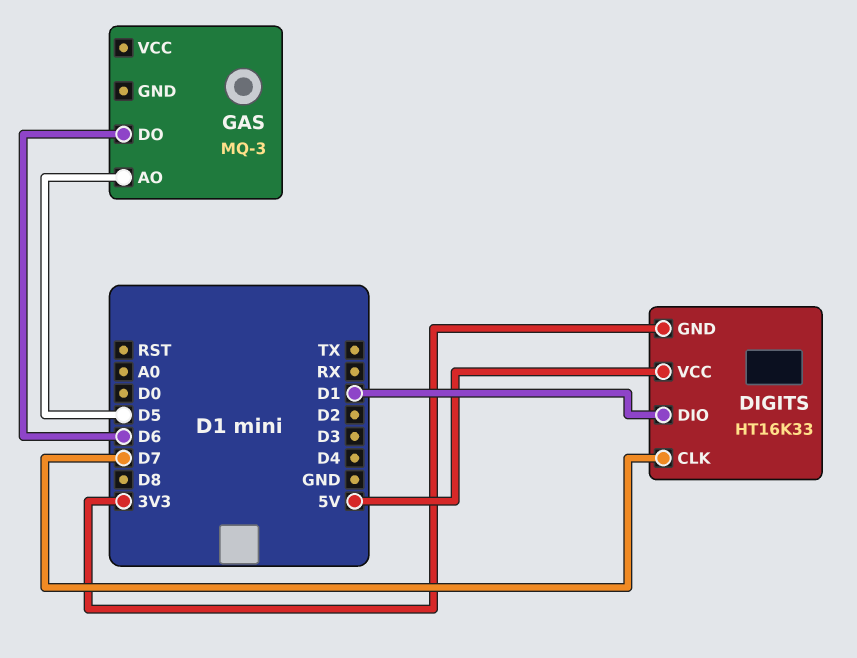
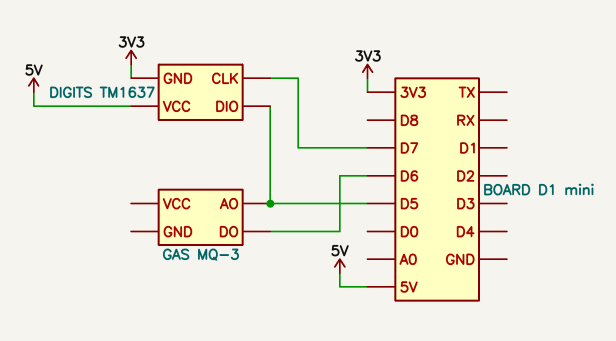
DIGITS: HT16K33 -> TM1637
DIGITS pin DIO: D1 -> D5

